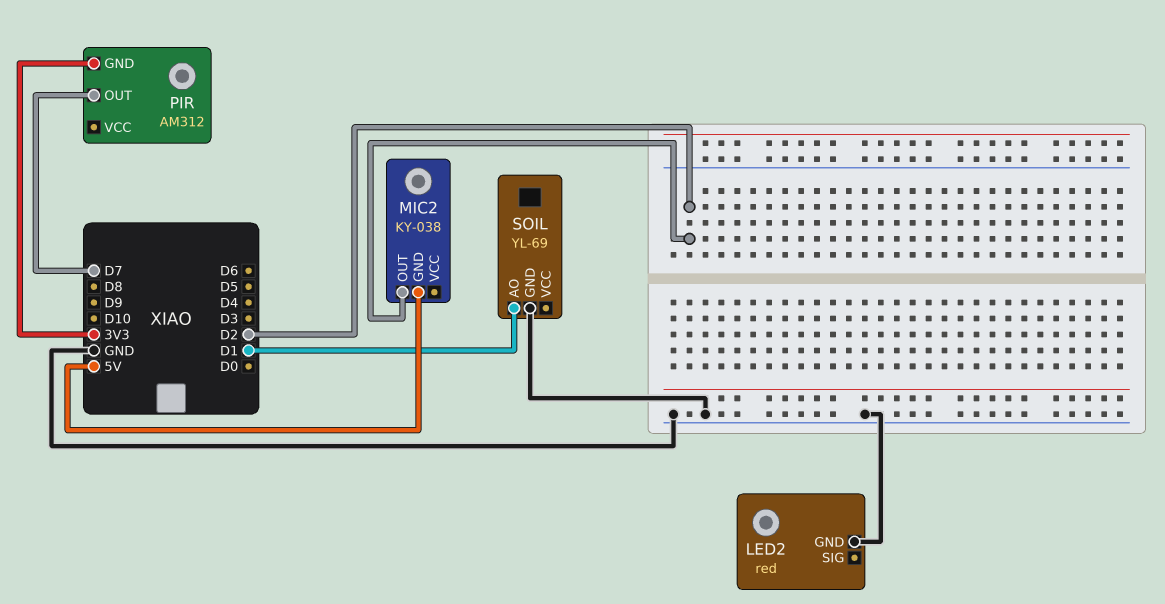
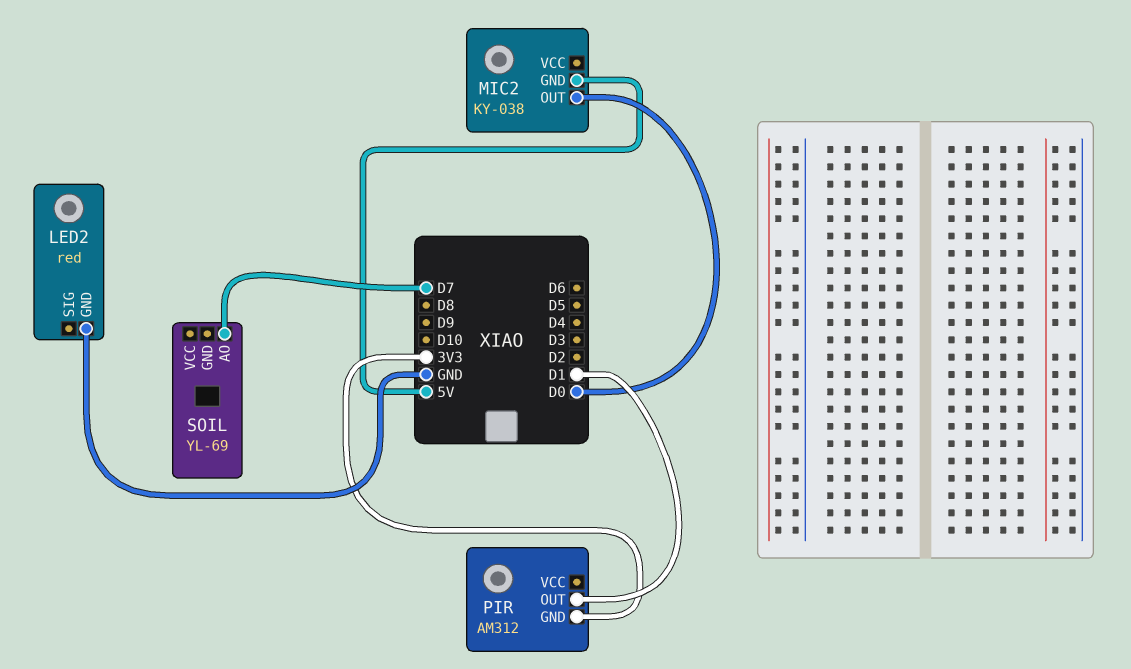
MIC2 pin OUT: D2 -> D0
PIR pin OUT: D7 -> D1
SOIL pin AO: D1 -> D7
SOIL pin GND: GND -> none

